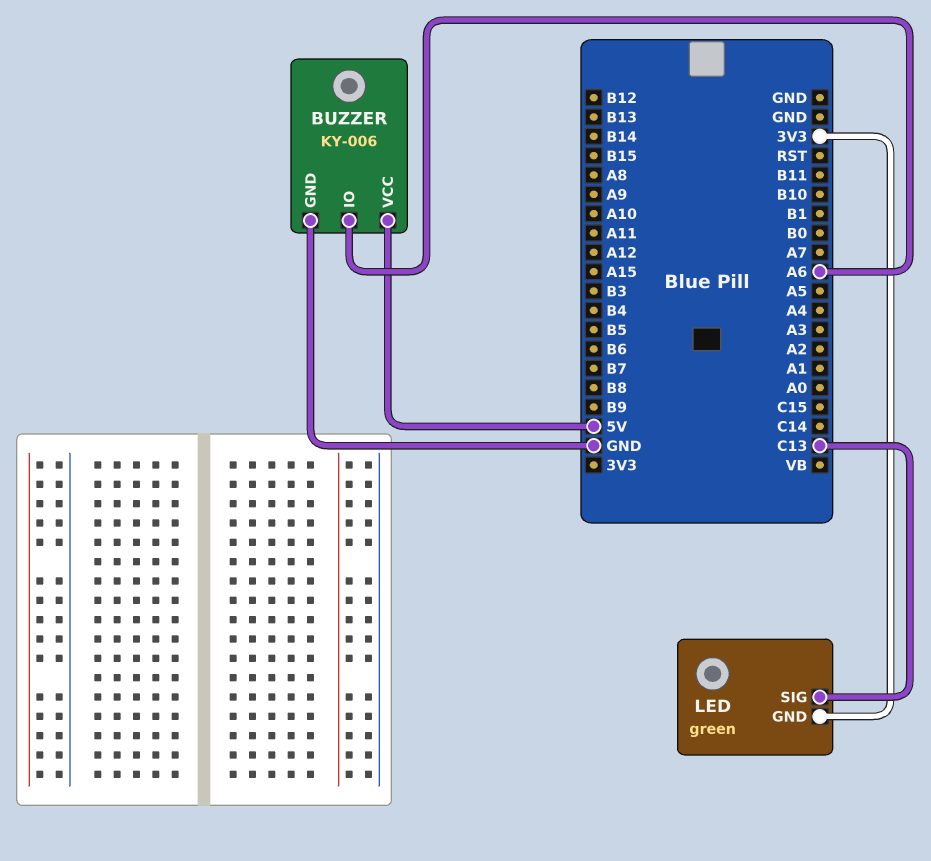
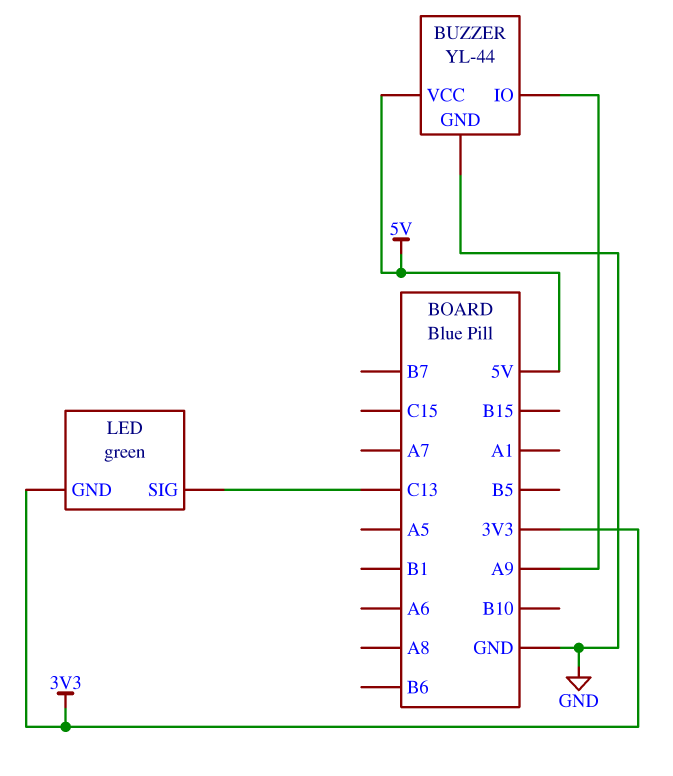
BUZZER: KY-006 -> YL-44
BUZZER pin IO: A6 -> A9

